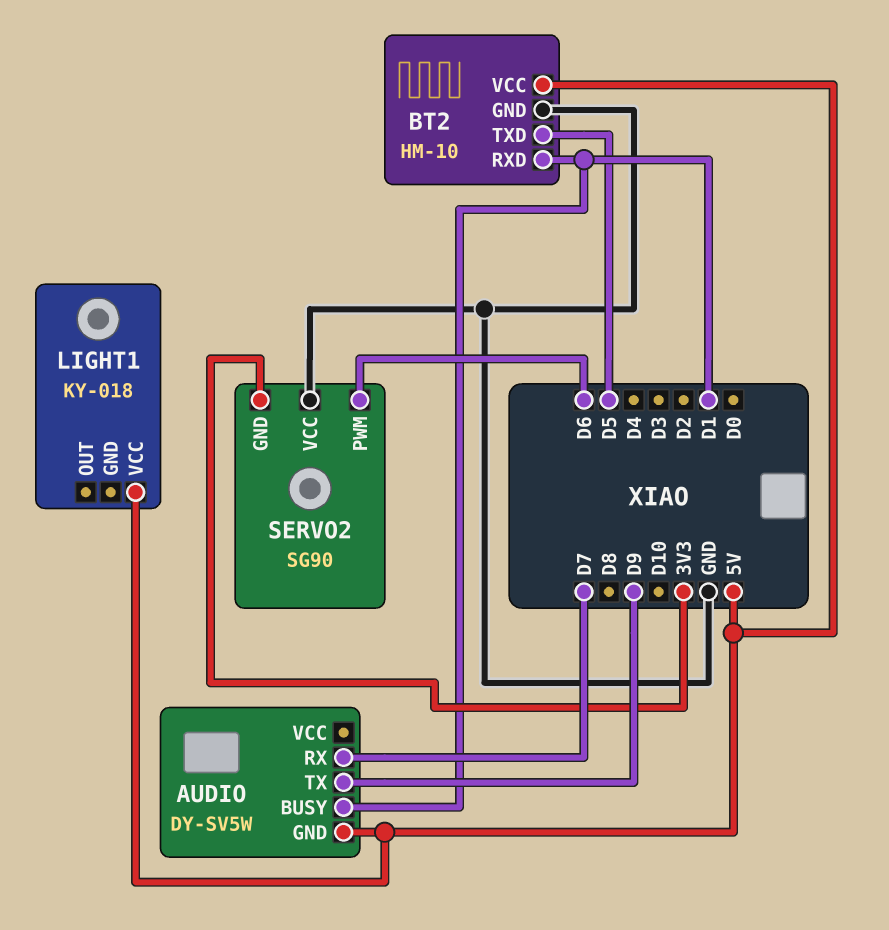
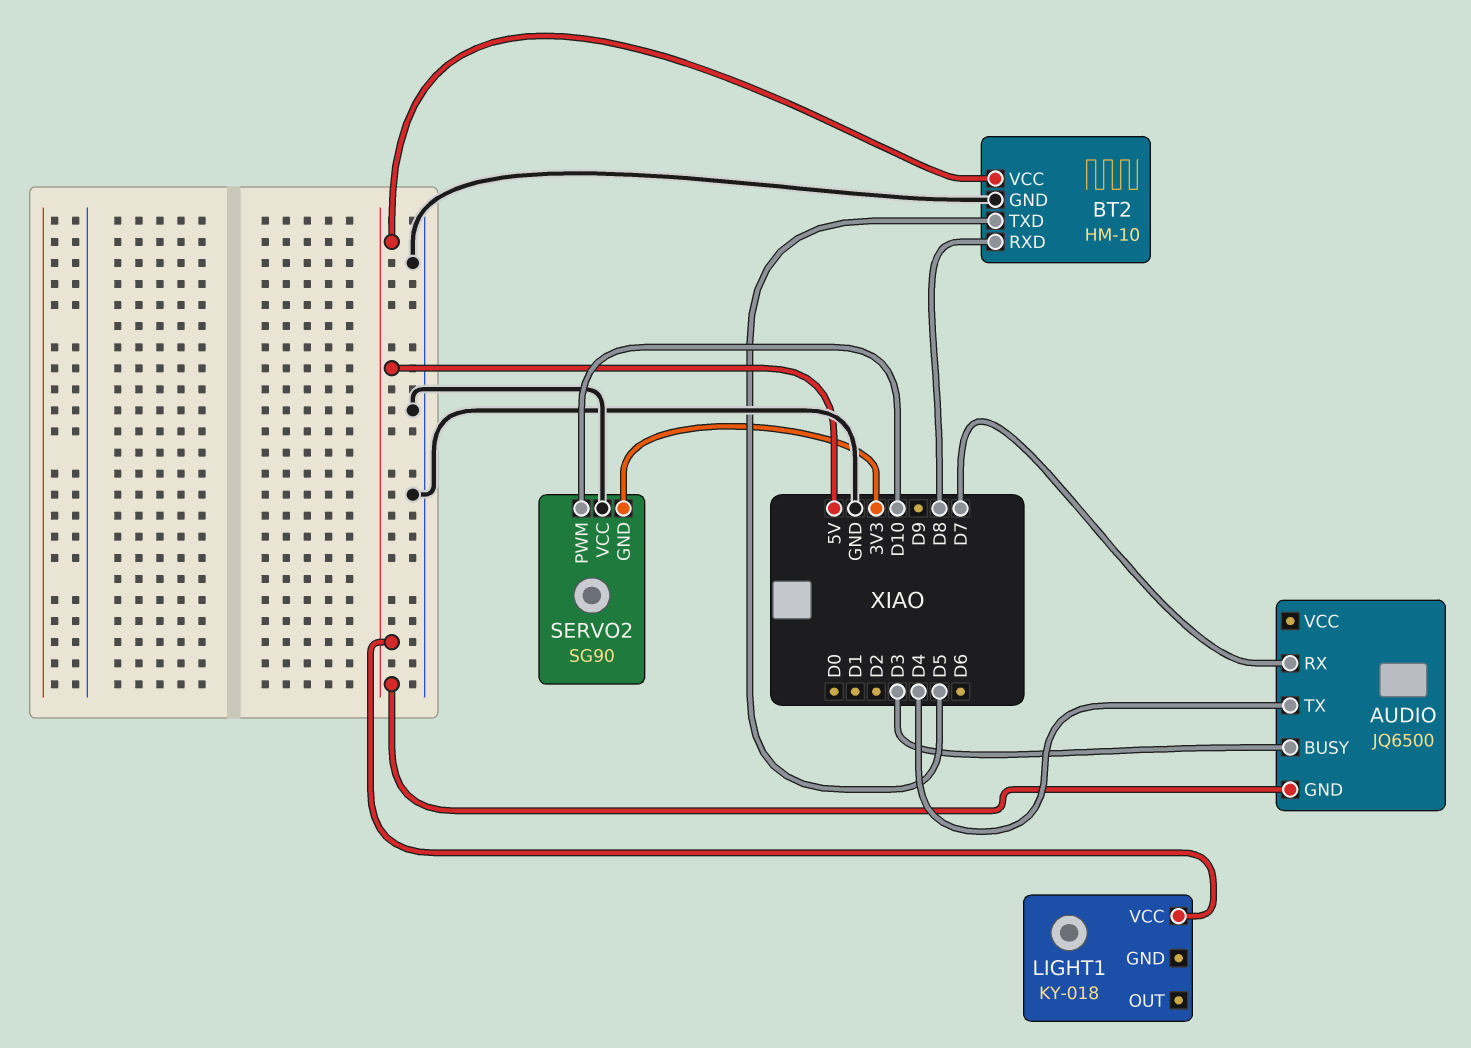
AUDIO: DY-SV5W -> JQ6500
AUDIO pin BUSY: D1 -> D3
AUDIO pin TX: D9 -> D4
BT2 pin RXD: D1 -> D8
SERVO2 pin PWM: D6 -> D10

